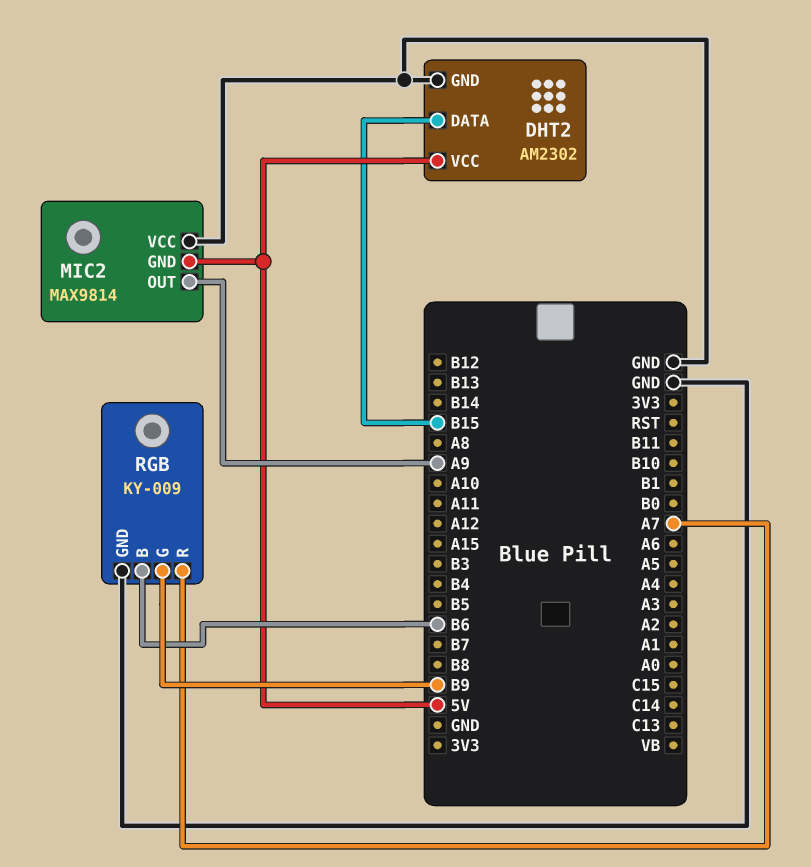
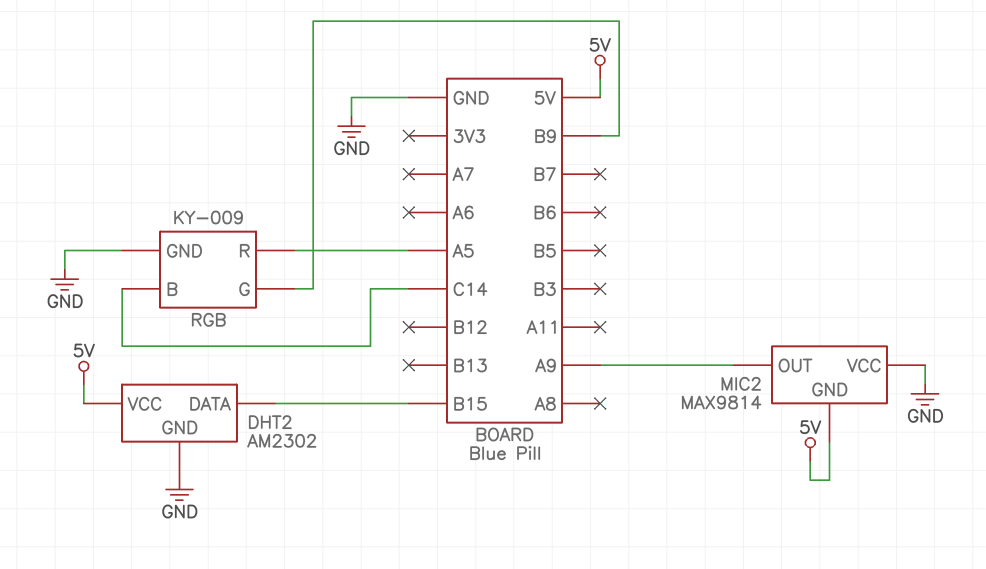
RGB pin B: B6 -> C14
RGB pin R: A7 -> A5

